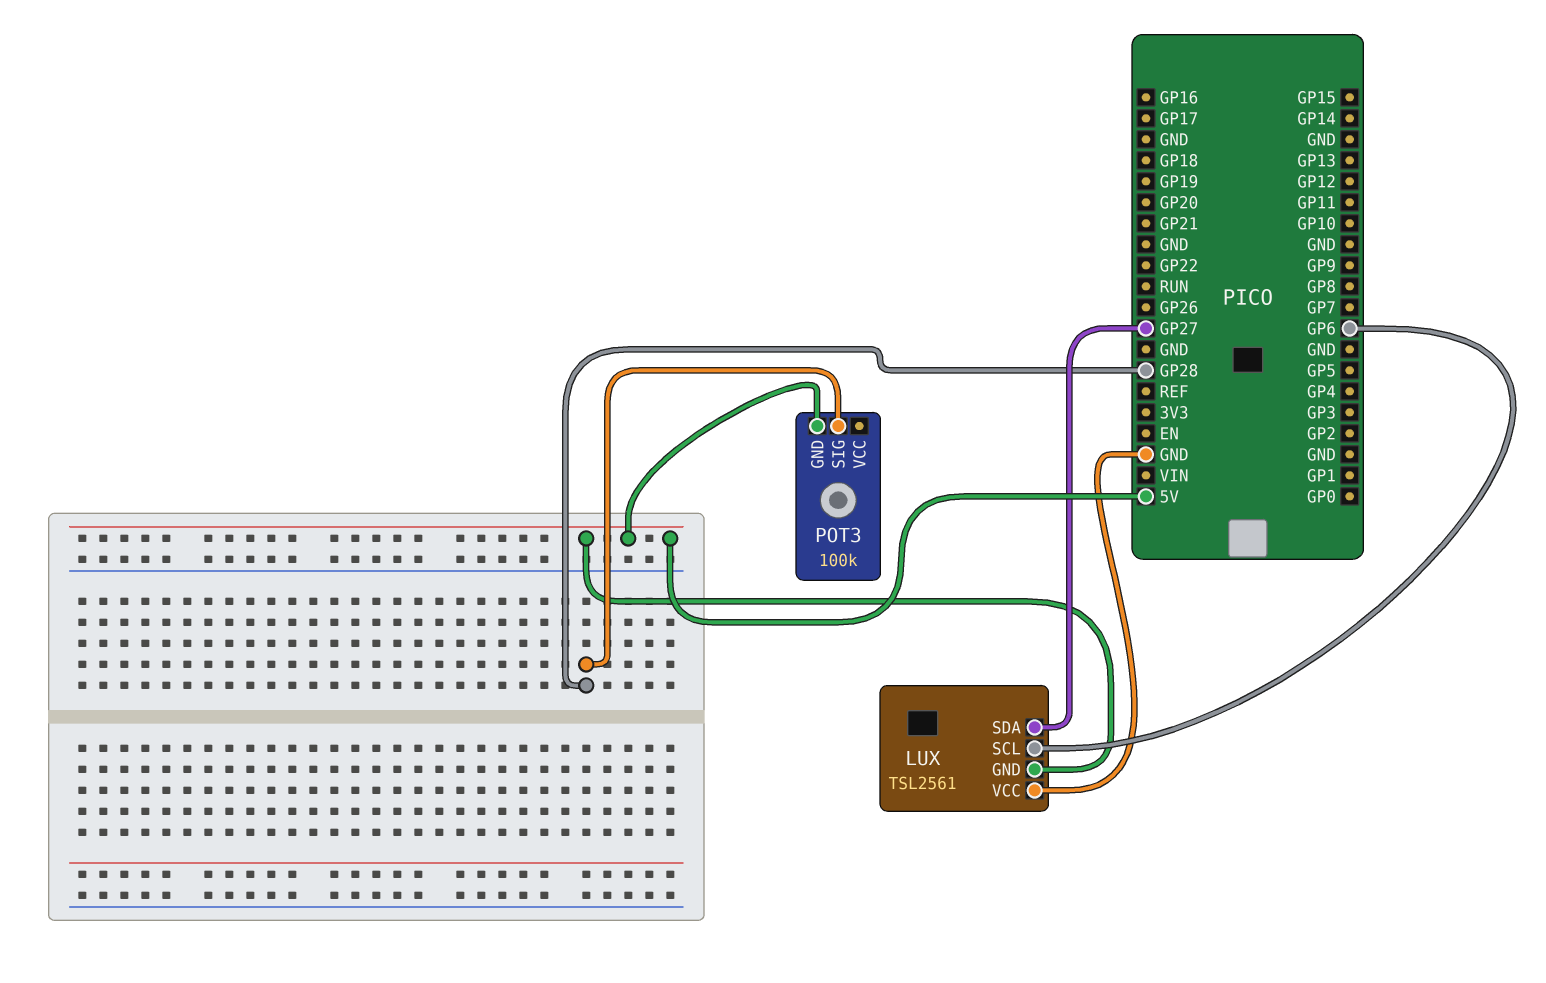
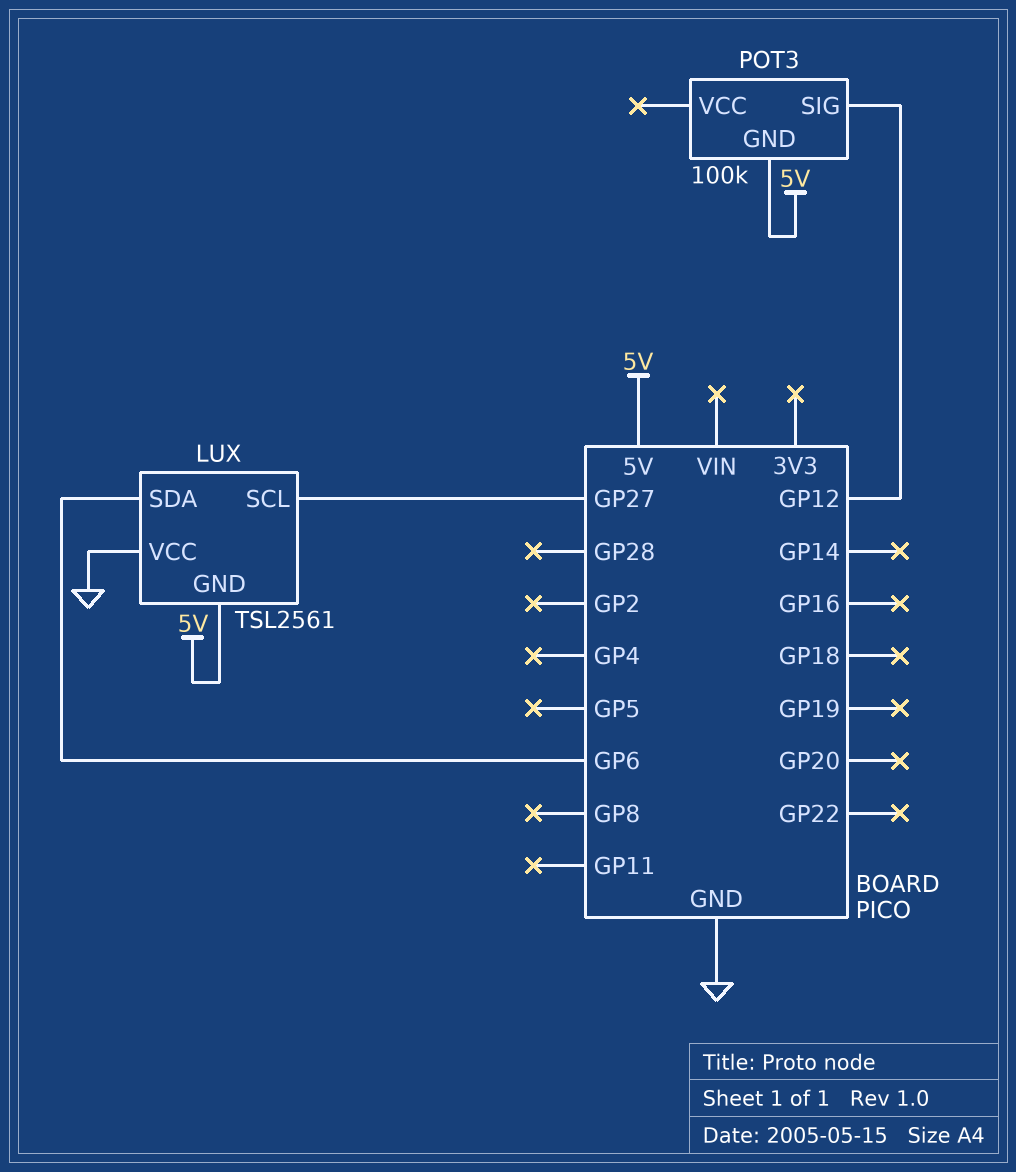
LUX pin SCL: GP6 -> GP27
LUX pin SDA: GP27 -> GP6
POT3 pin SIG: GP28 -> GP12

